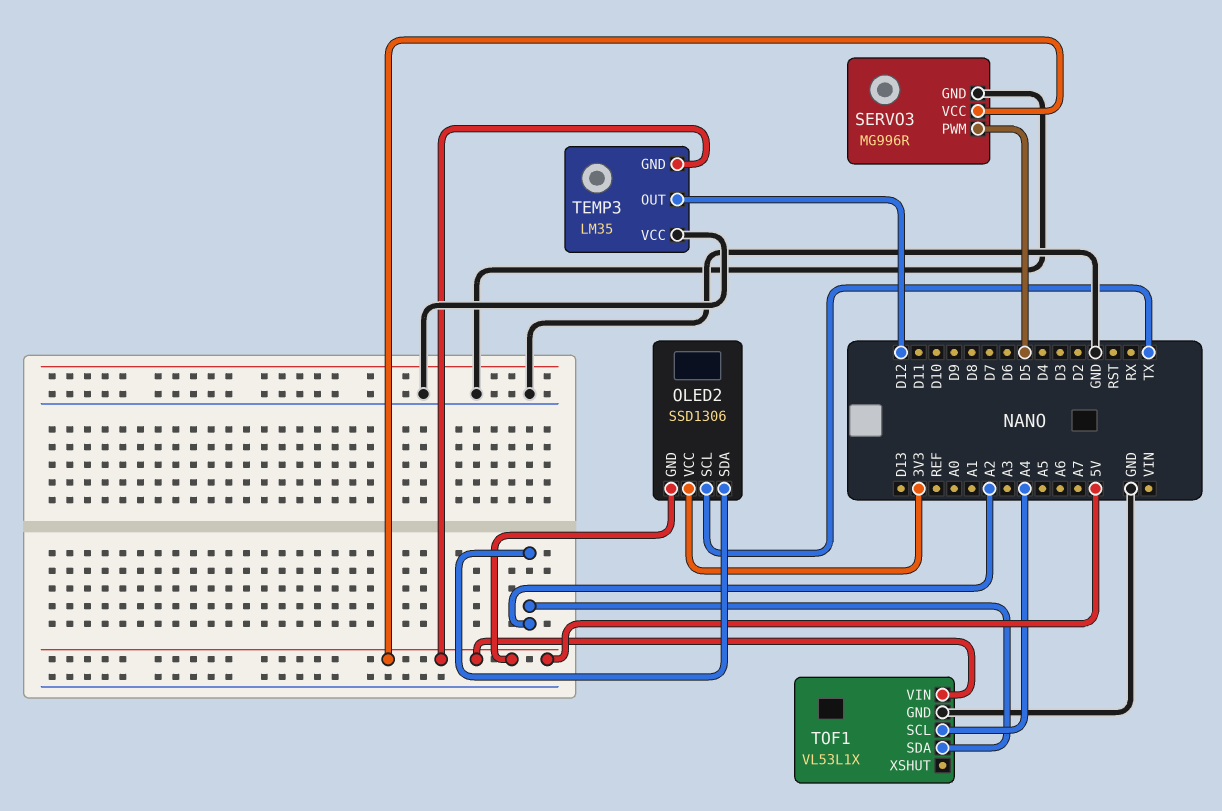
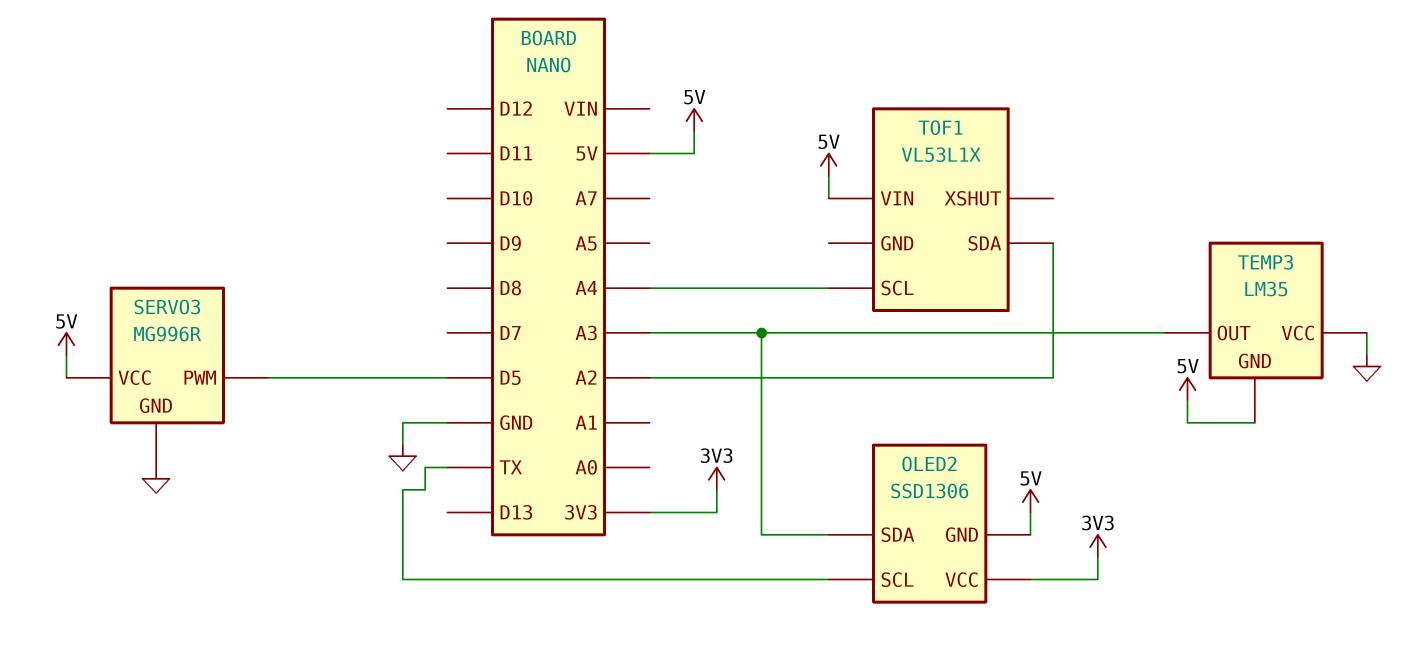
OLED2 pin SDA: A2 -> A3
TEMP3 pin OUT: D12 -> A3
TOF1 pin GND: GND -> none

